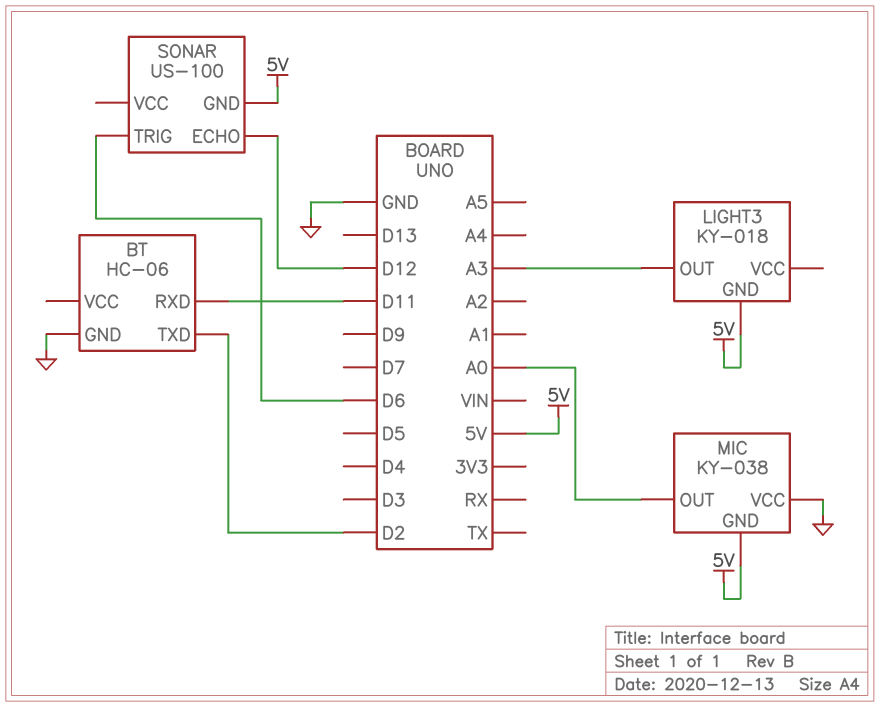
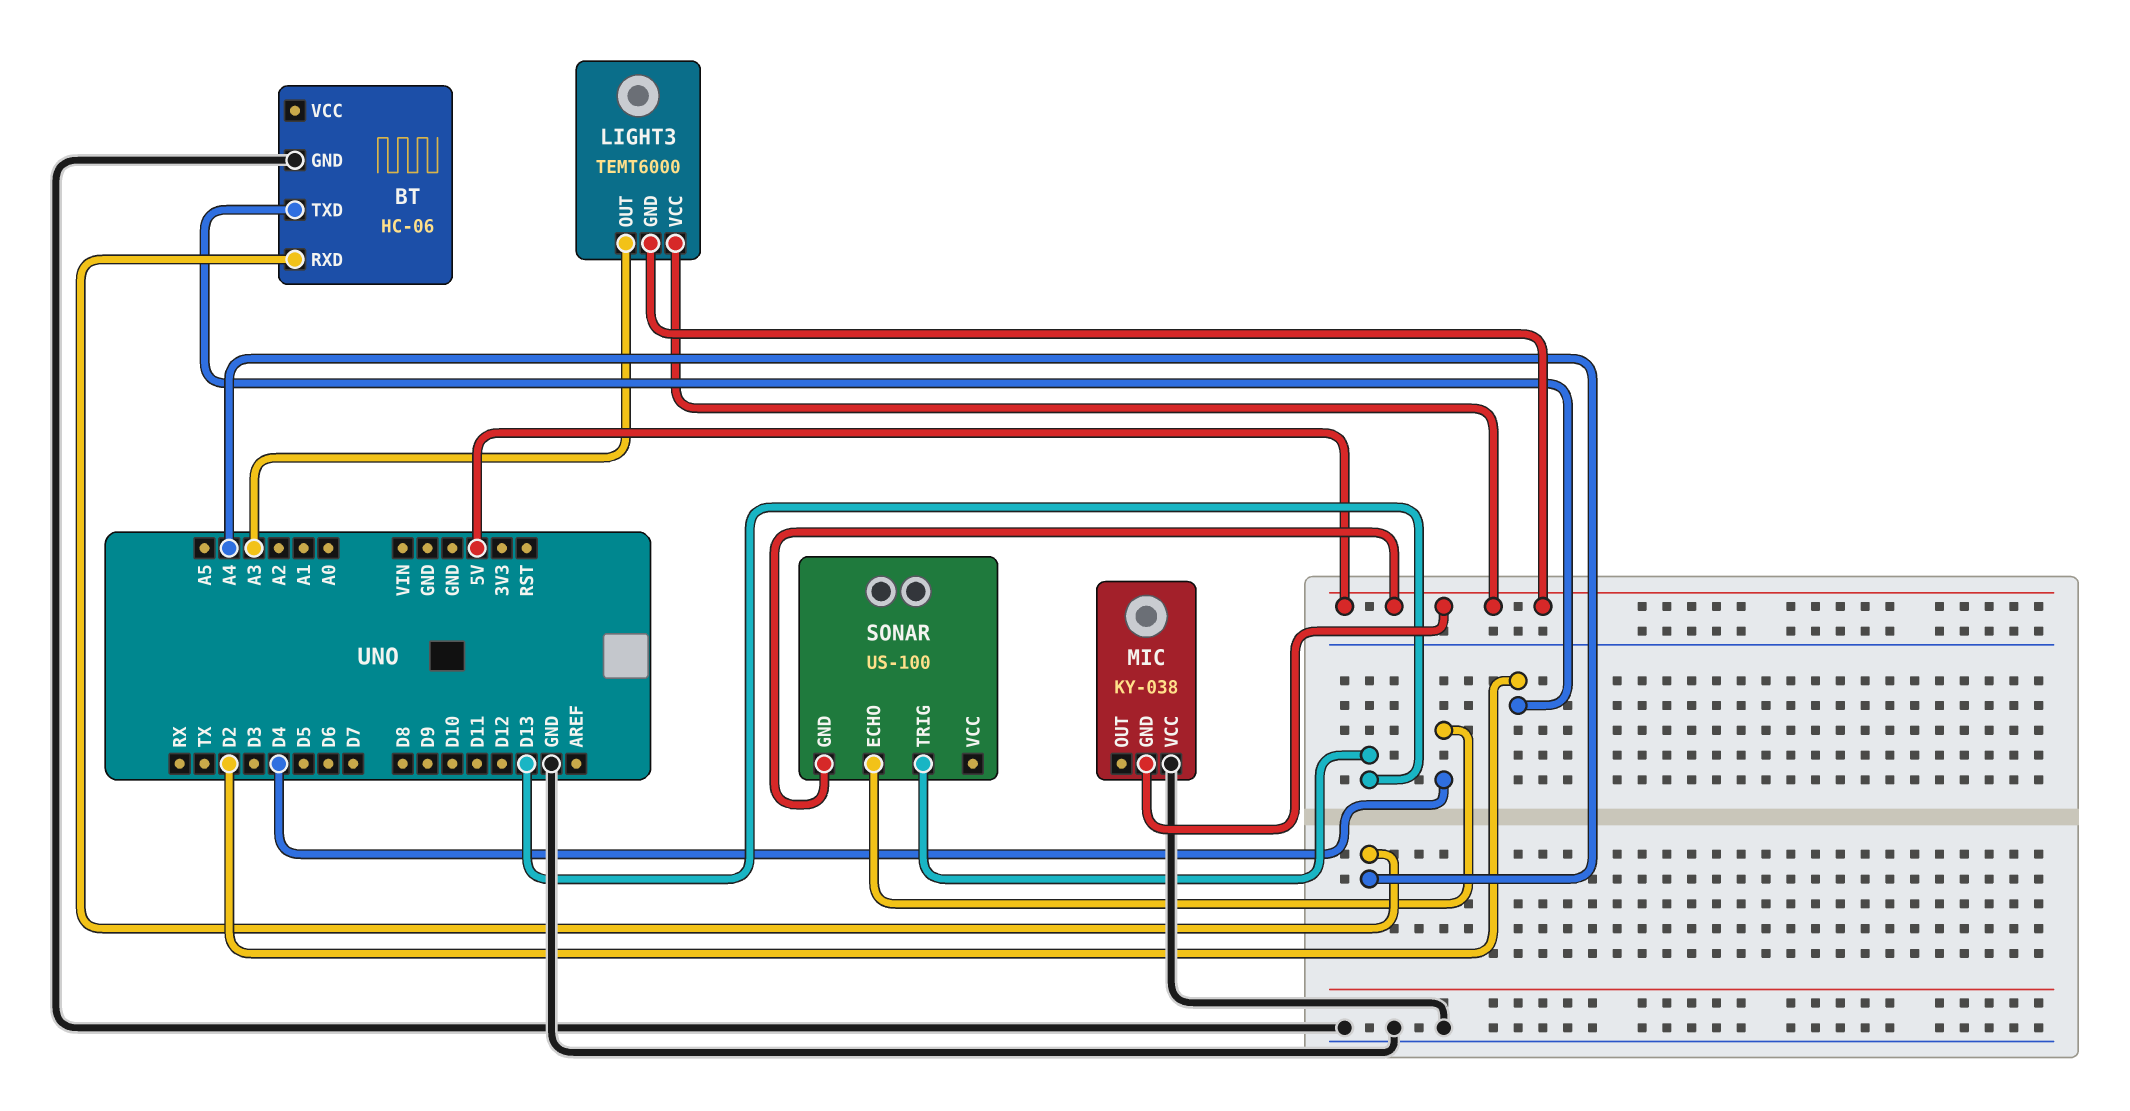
BT pin RXD: D11 -> A4
LIGHT3: KY-018 -> TEMT6000
LIGHT3 pin VCC: none -> 5V
MIC pin OUT: A0 -> none
SONAR pin ECHO: D12 -> D4
SONAR pin TRIG: D6 -> D13

